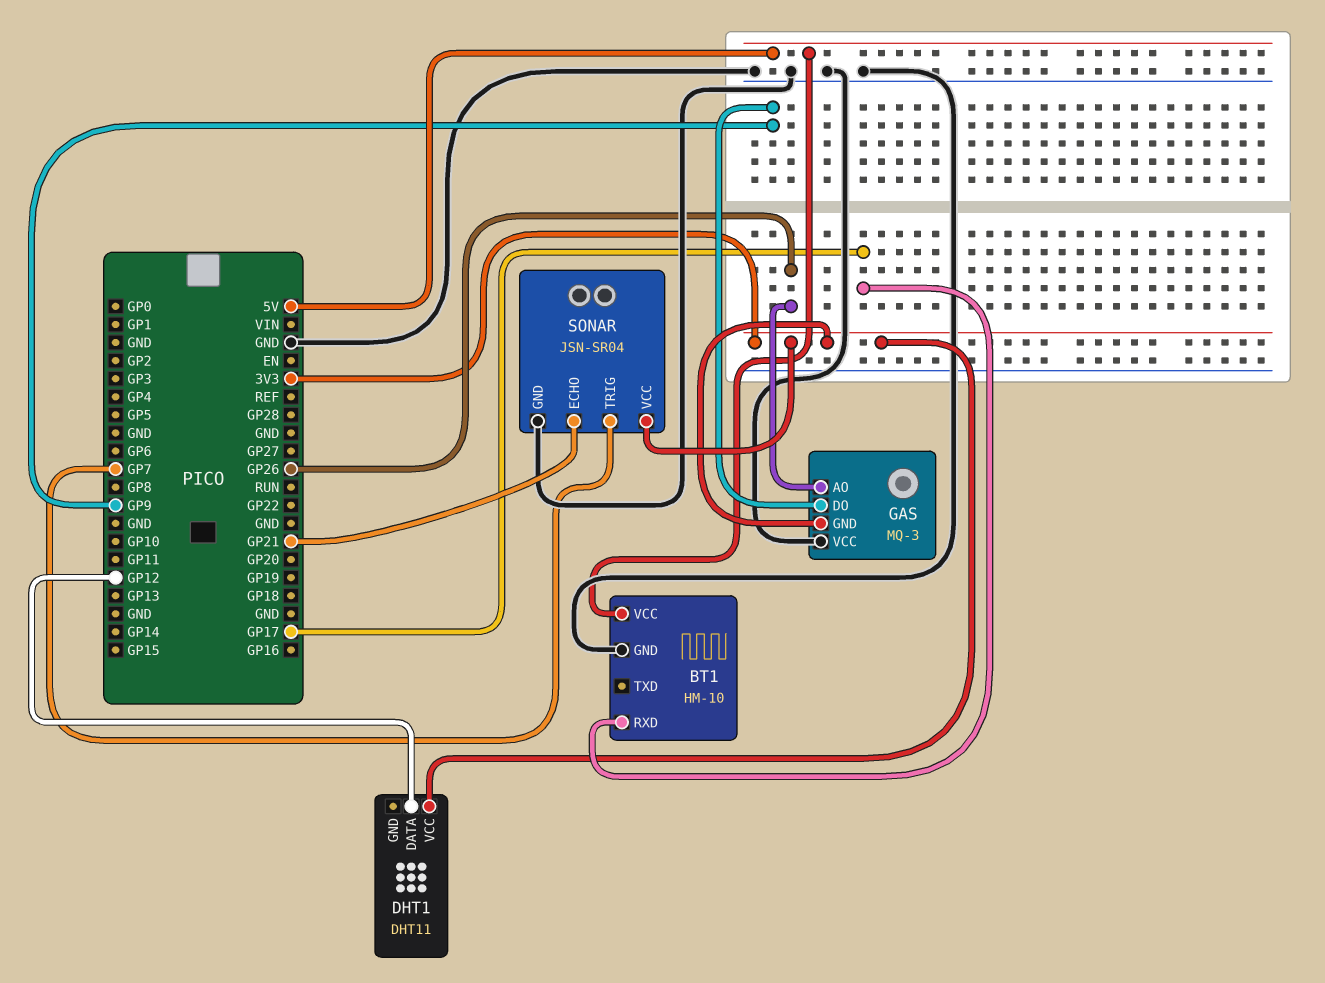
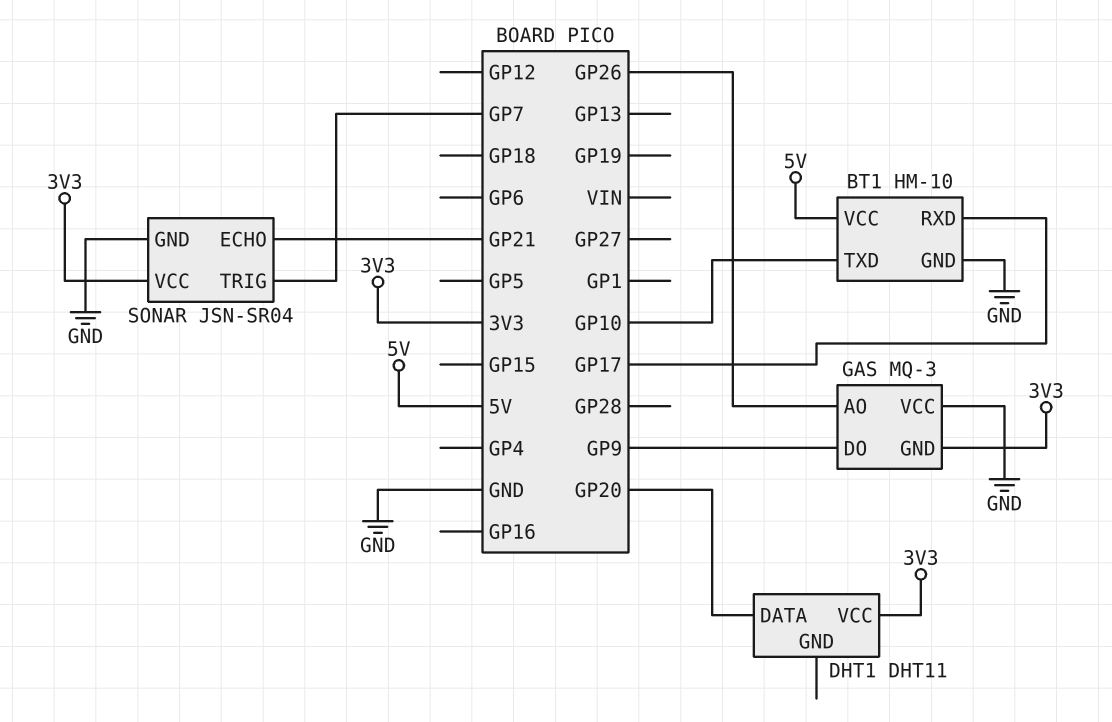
BT1 pin TXD: none -> GP10
DHT1 pin DATA: GP12 -> GP20

